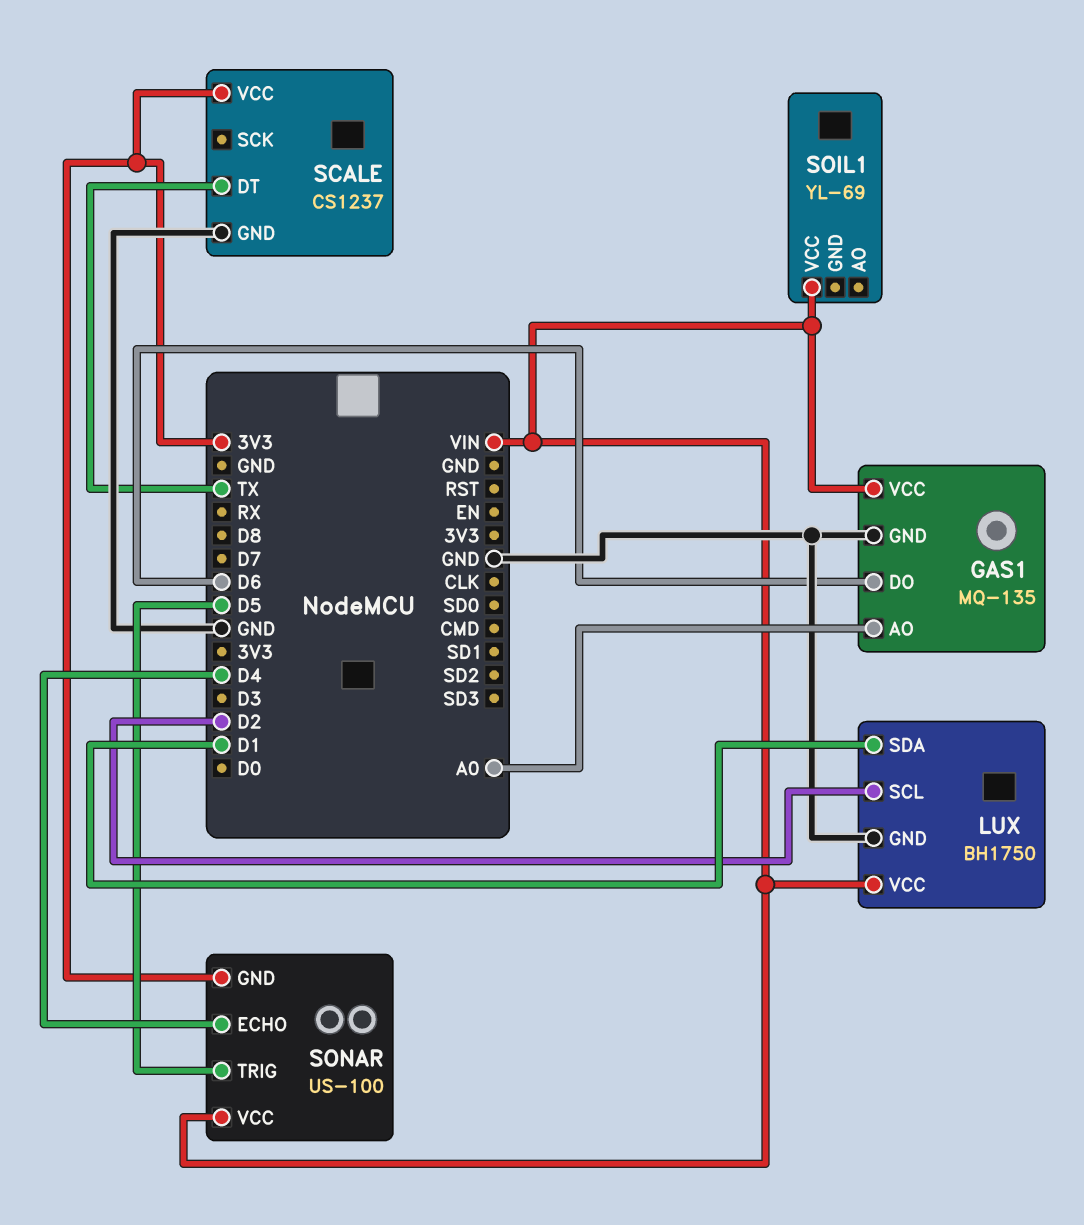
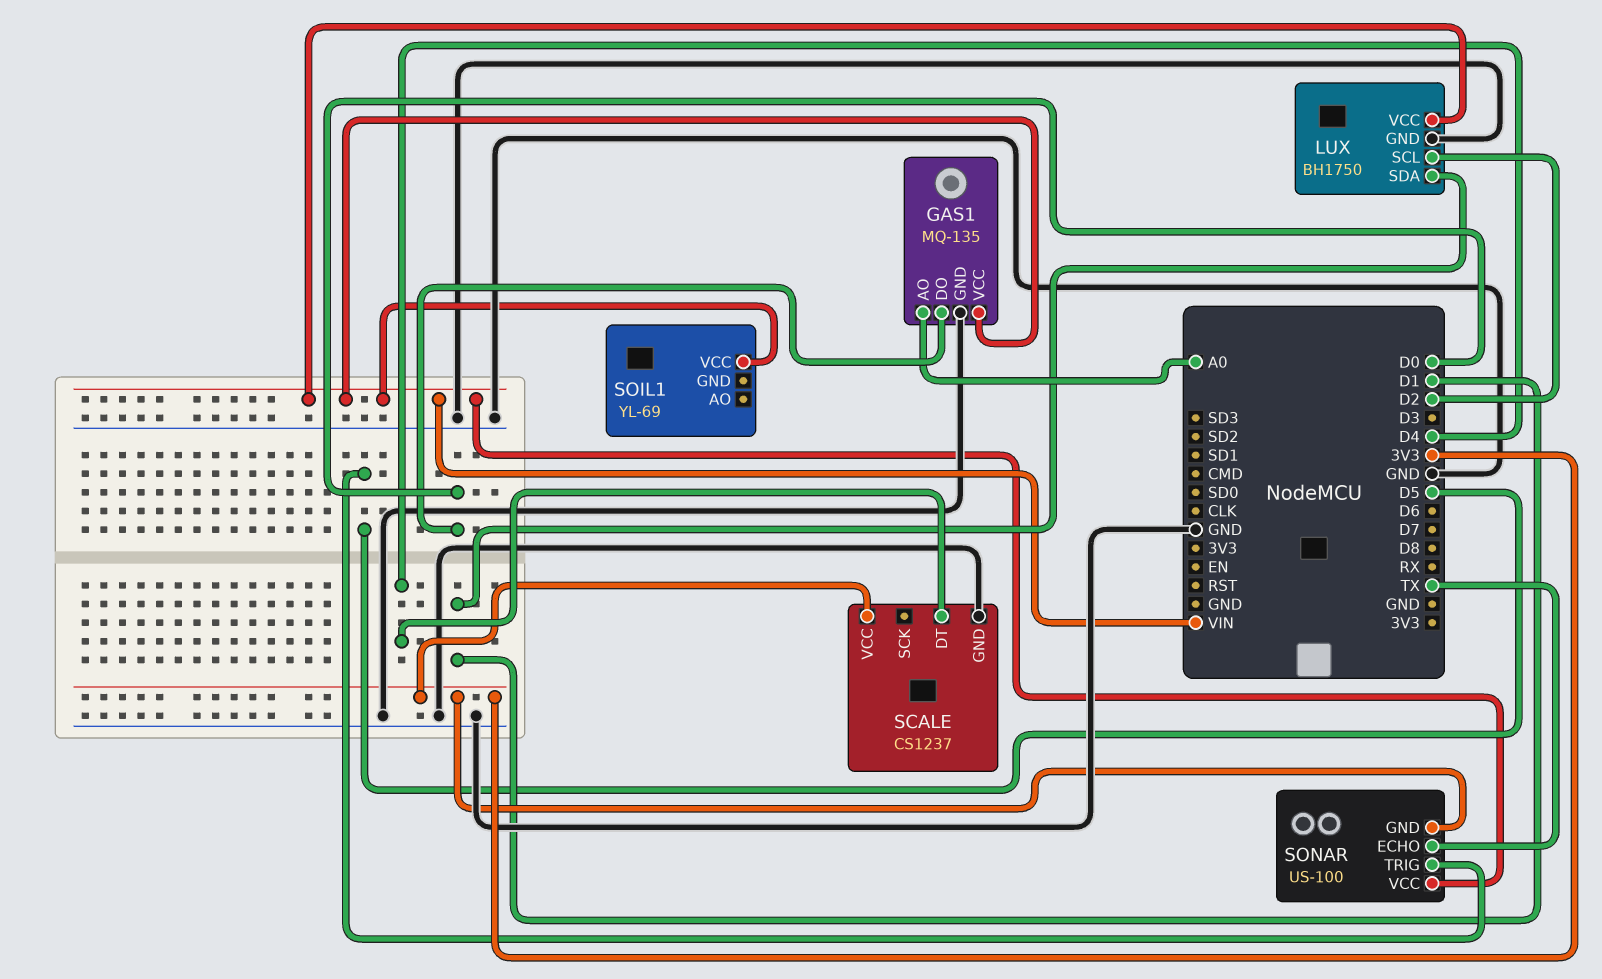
GAS1 pin DO: D6 -> D0
SCALE pin DT: TX -> D4
SONAR pin ECHO: D4 -> TX

